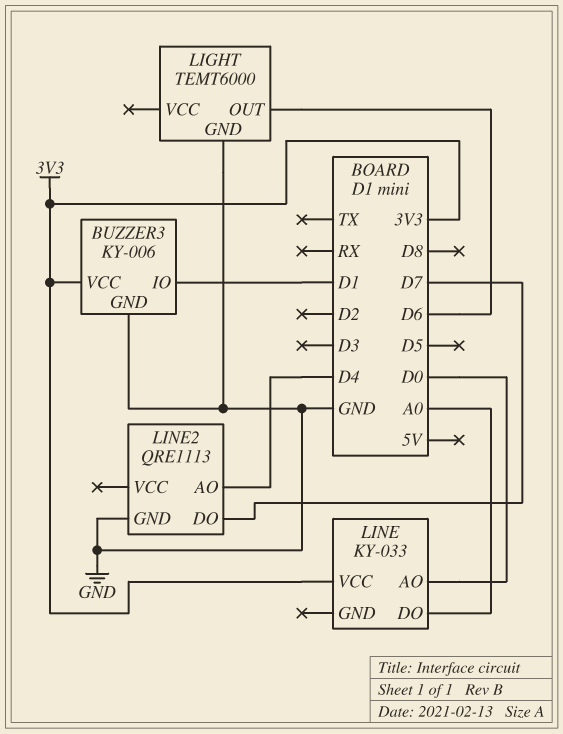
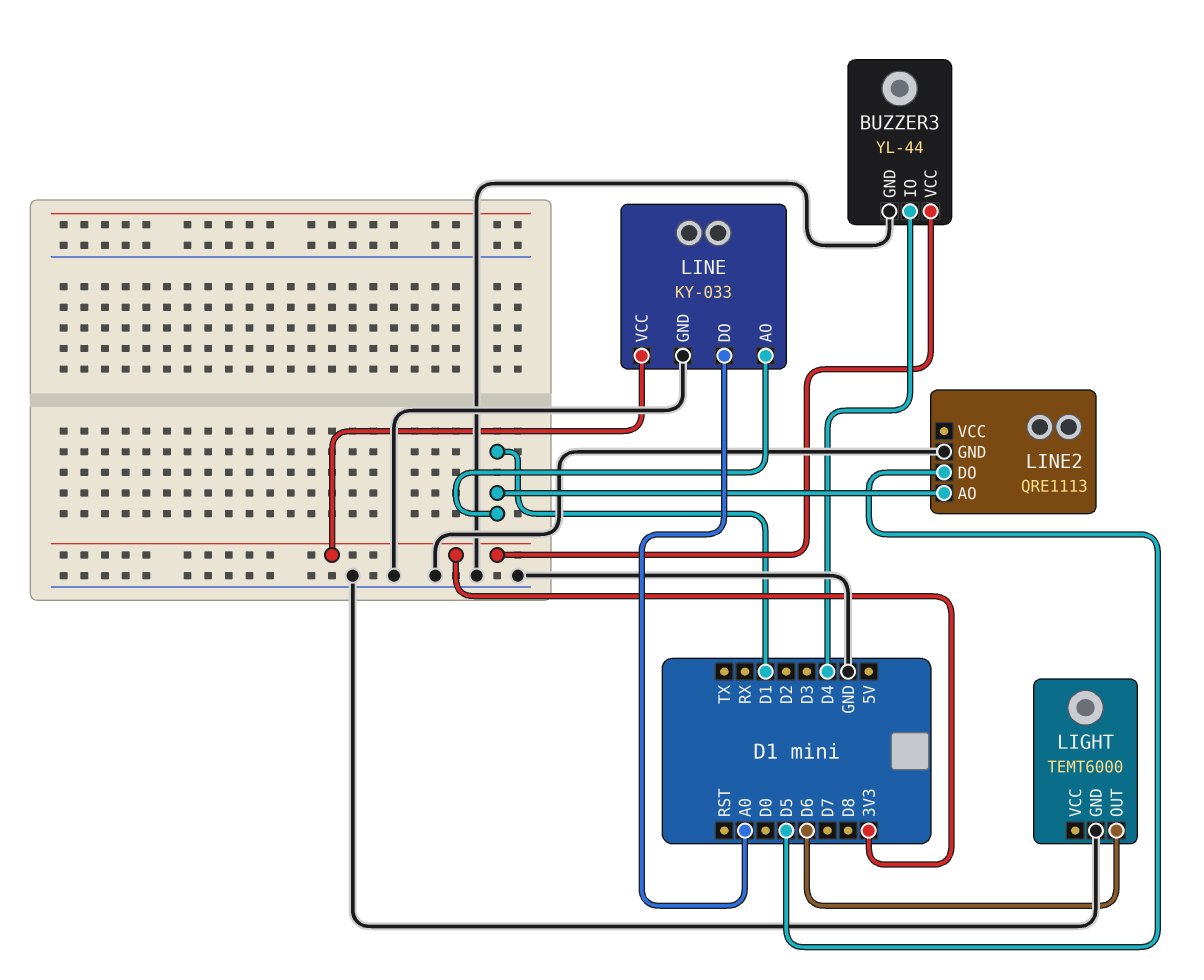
BUZZER3: KY-006 -> YL-44
BUZZER3 pin IO: D1 -> D4
LINE pin AO: D0 -> D1
LINE pin GND: none -> GND
LINE2 pin AO: D4 -> D1
LINE2 pin DO: D7 -> D5

